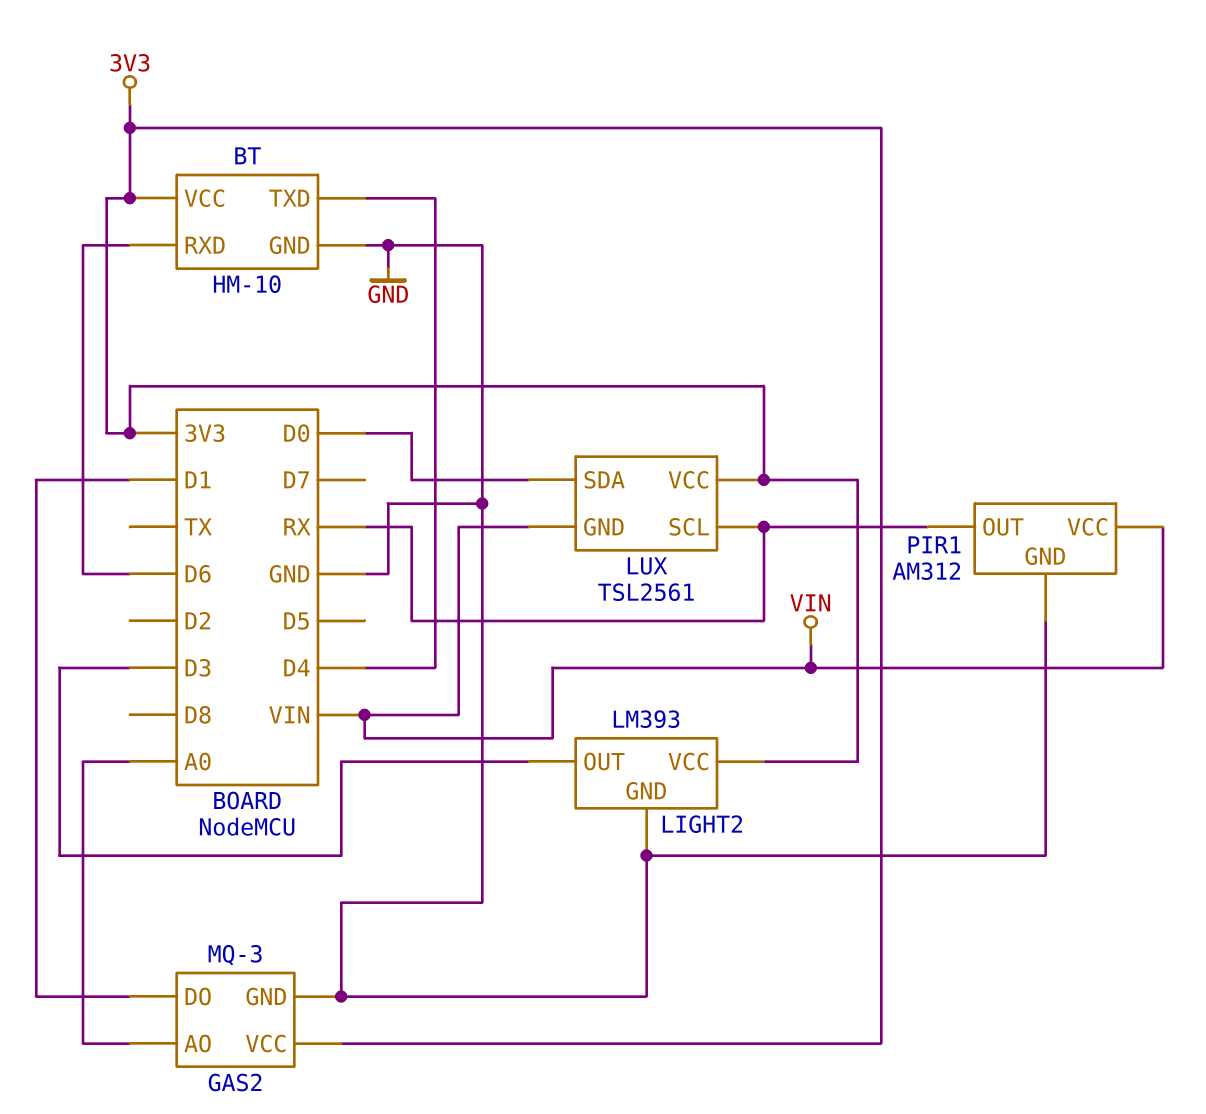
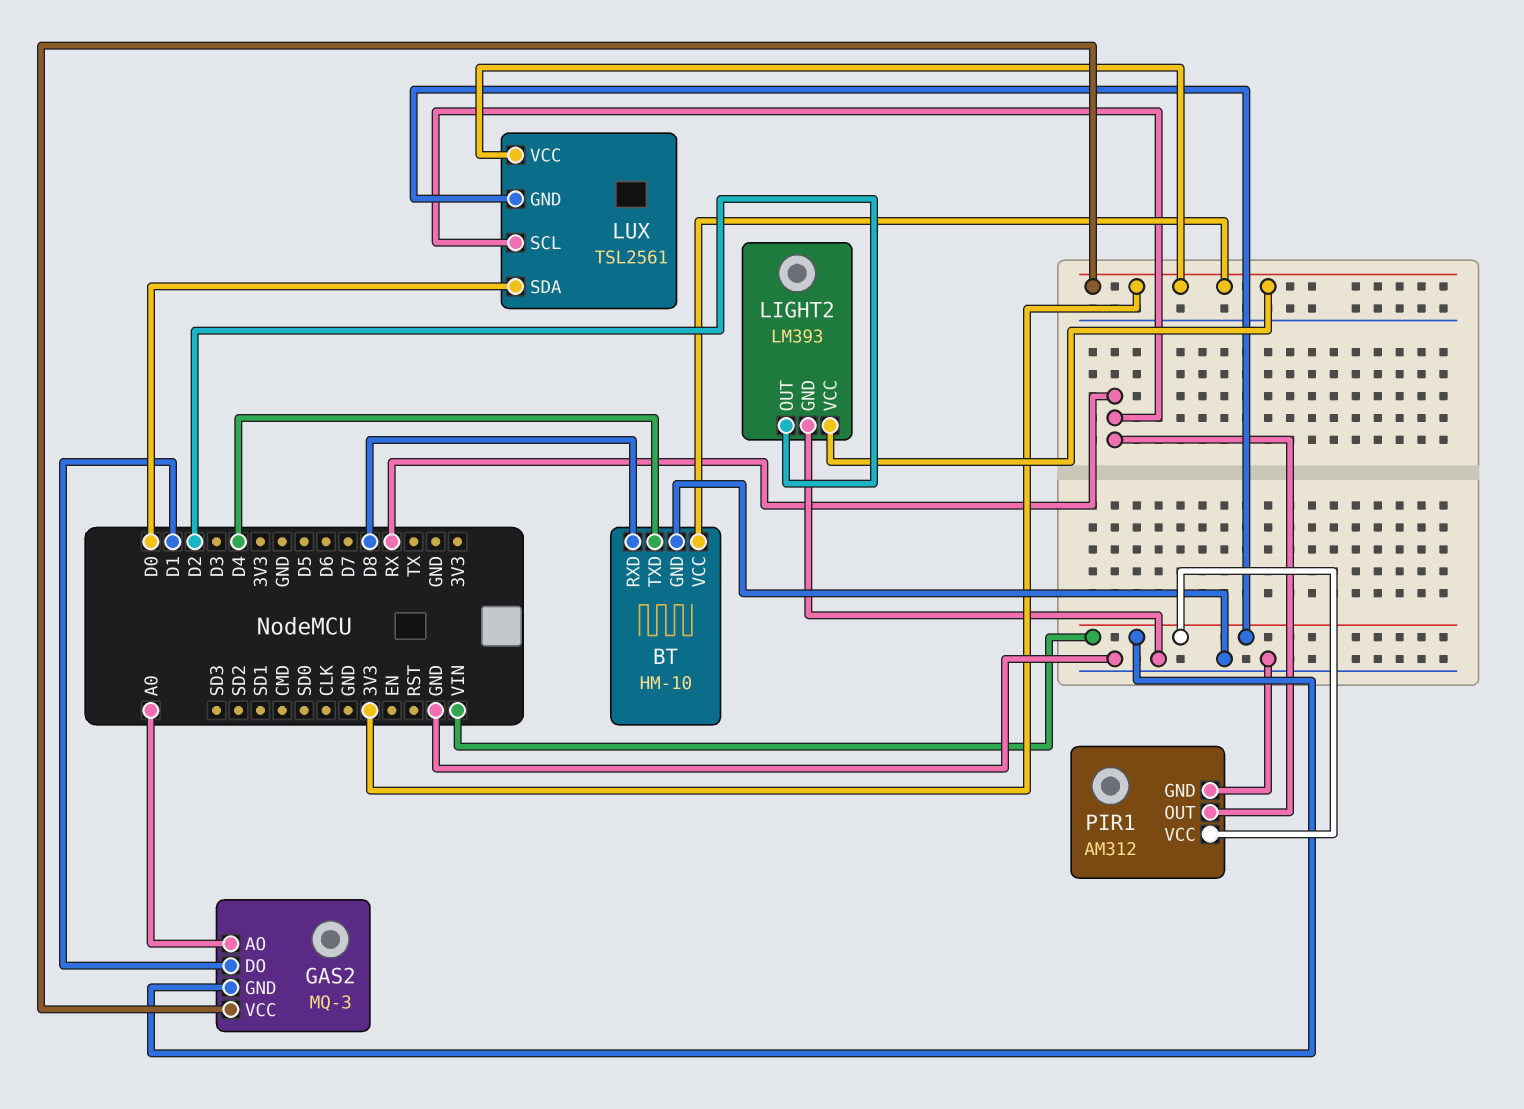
BT pin RXD: D6 -> D8
GAS2 pin GND: GND -> VIN
LIGHT2 pin OUT: D3 -> D2

